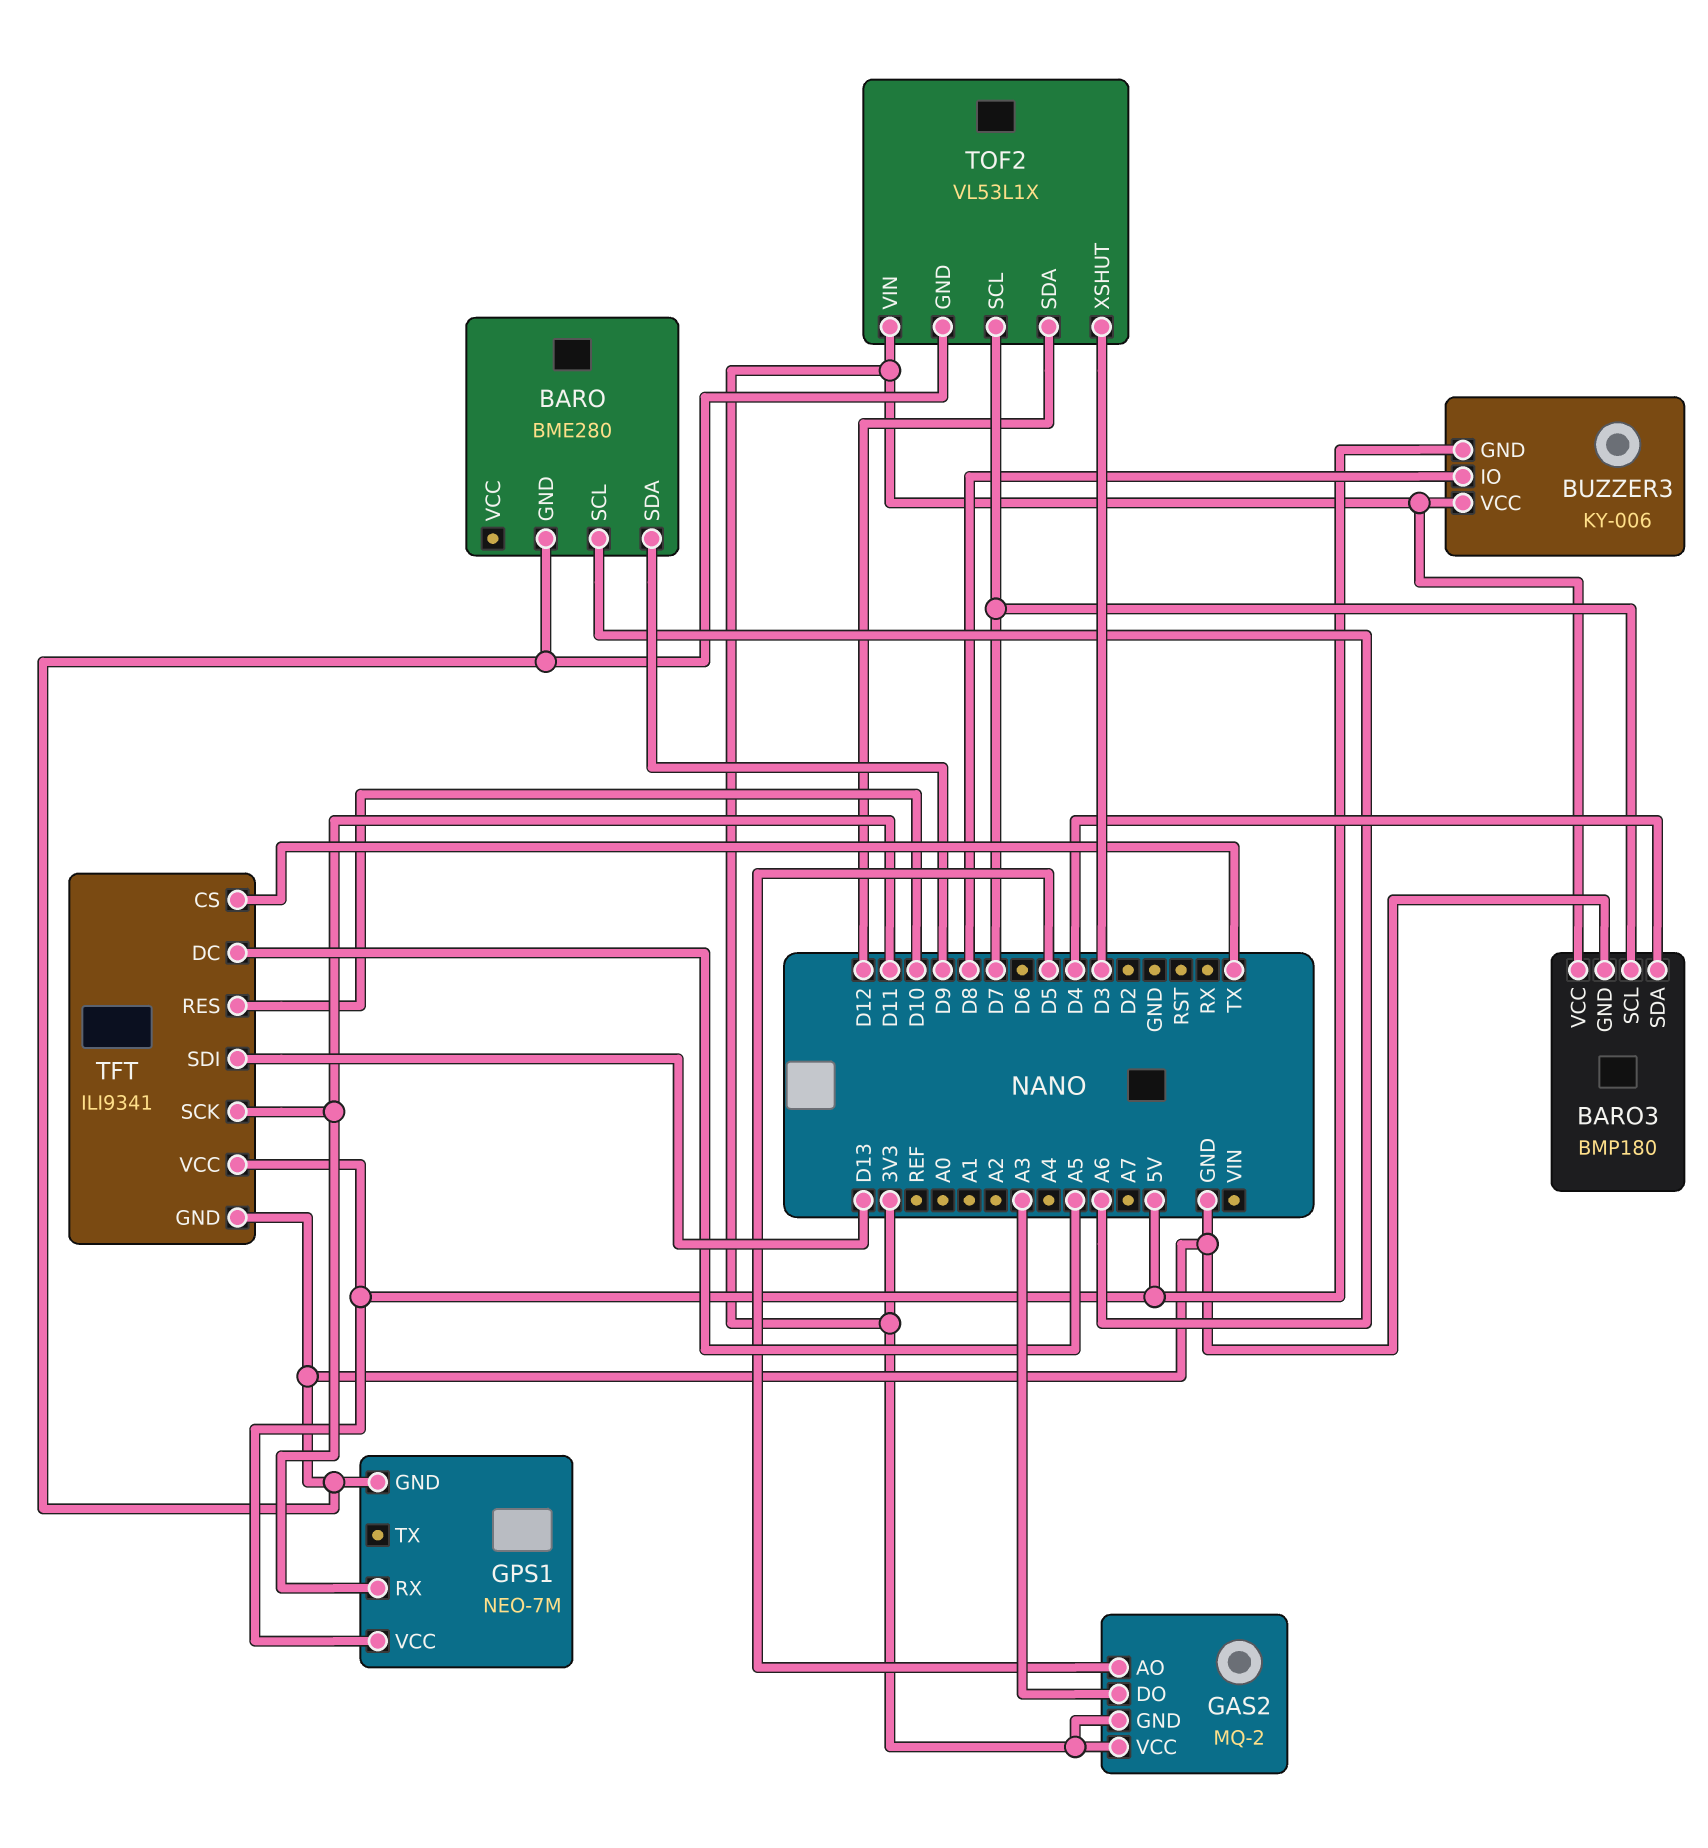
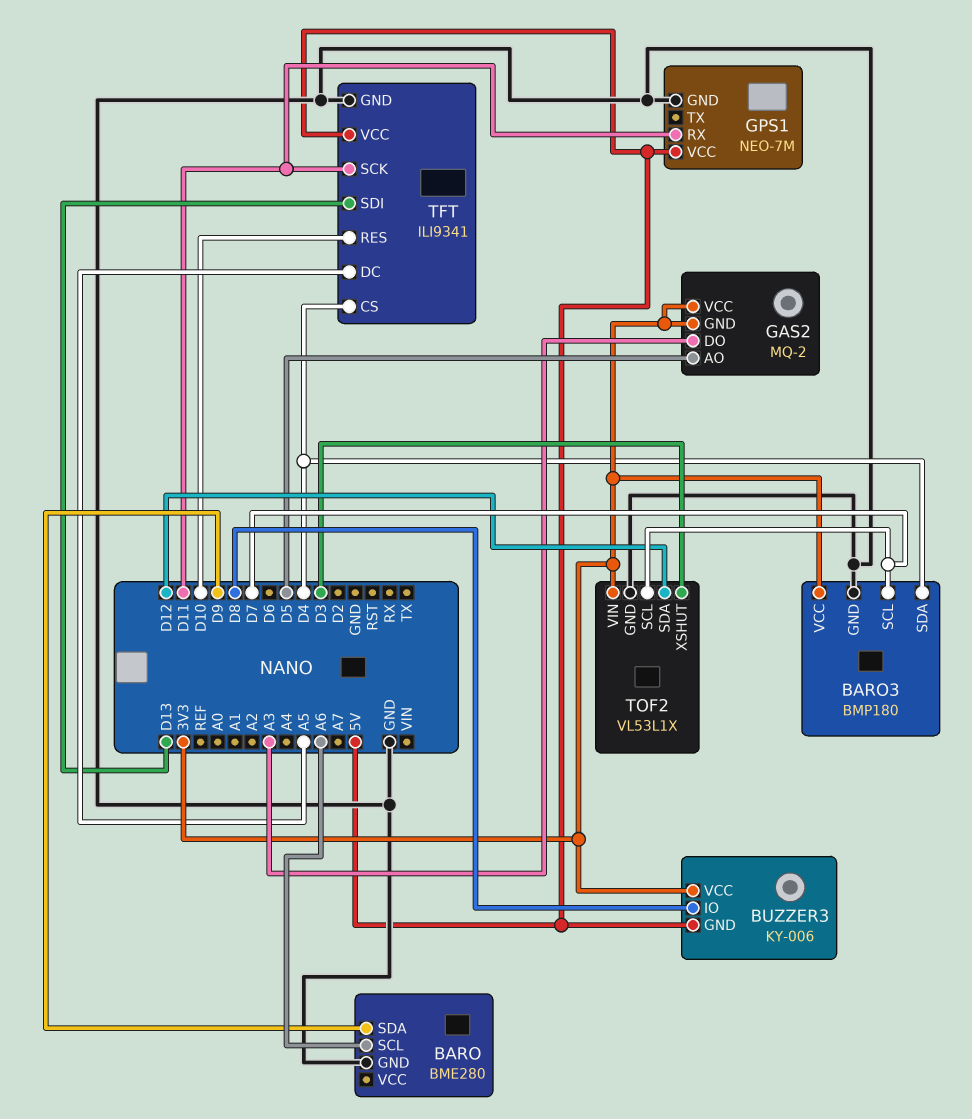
TFT pin CS: TX -> D4

